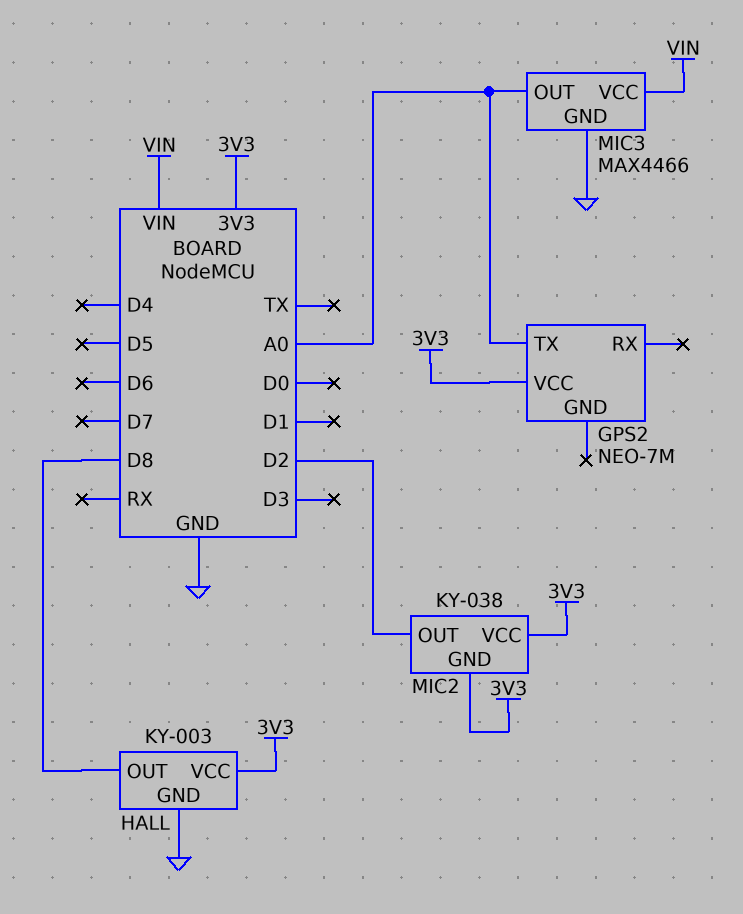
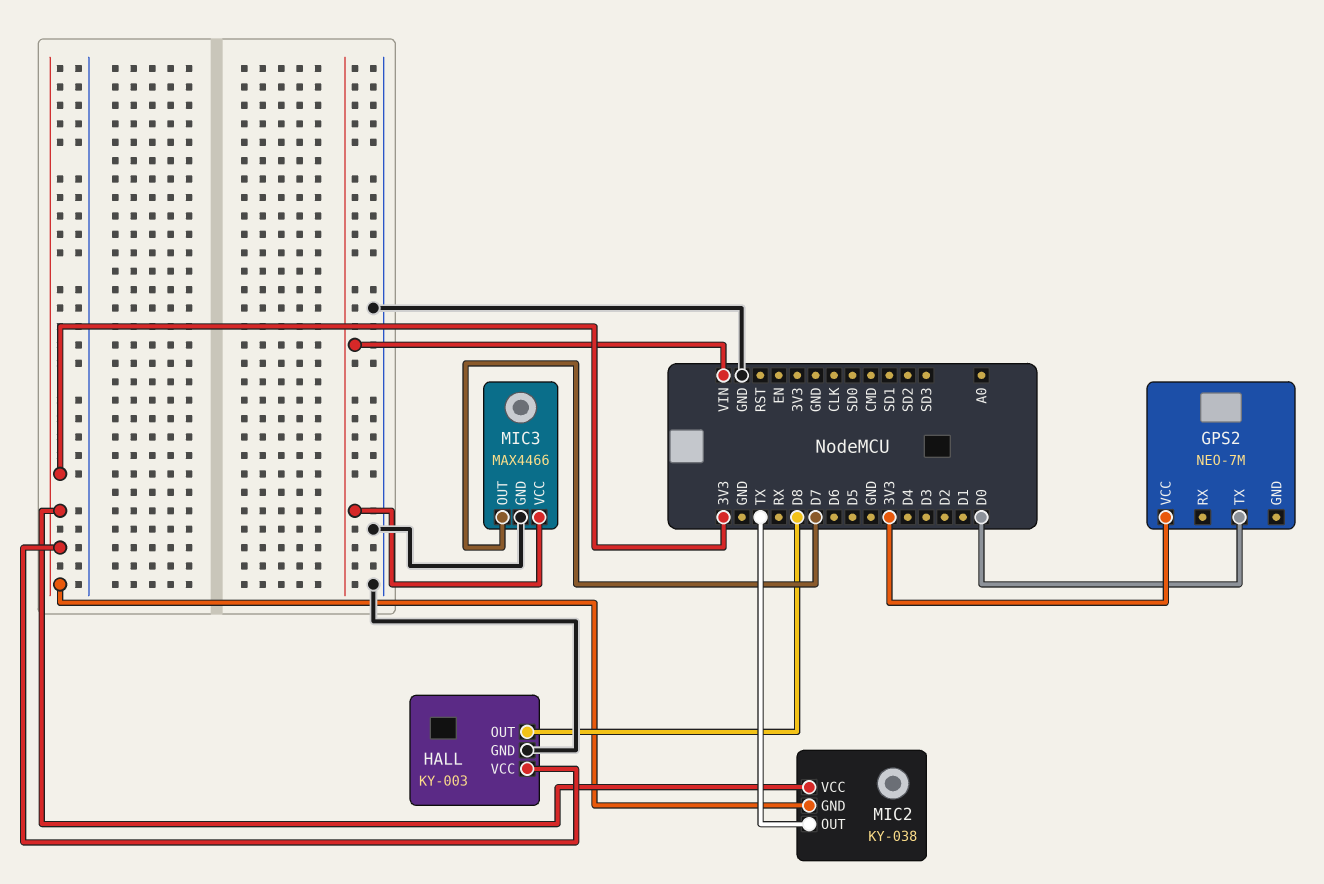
GPS2 pin TX: A0 -> D0
MIC2 pin OUT: D2 -> TX
MIC3 pin OUT: A0 -> D7

